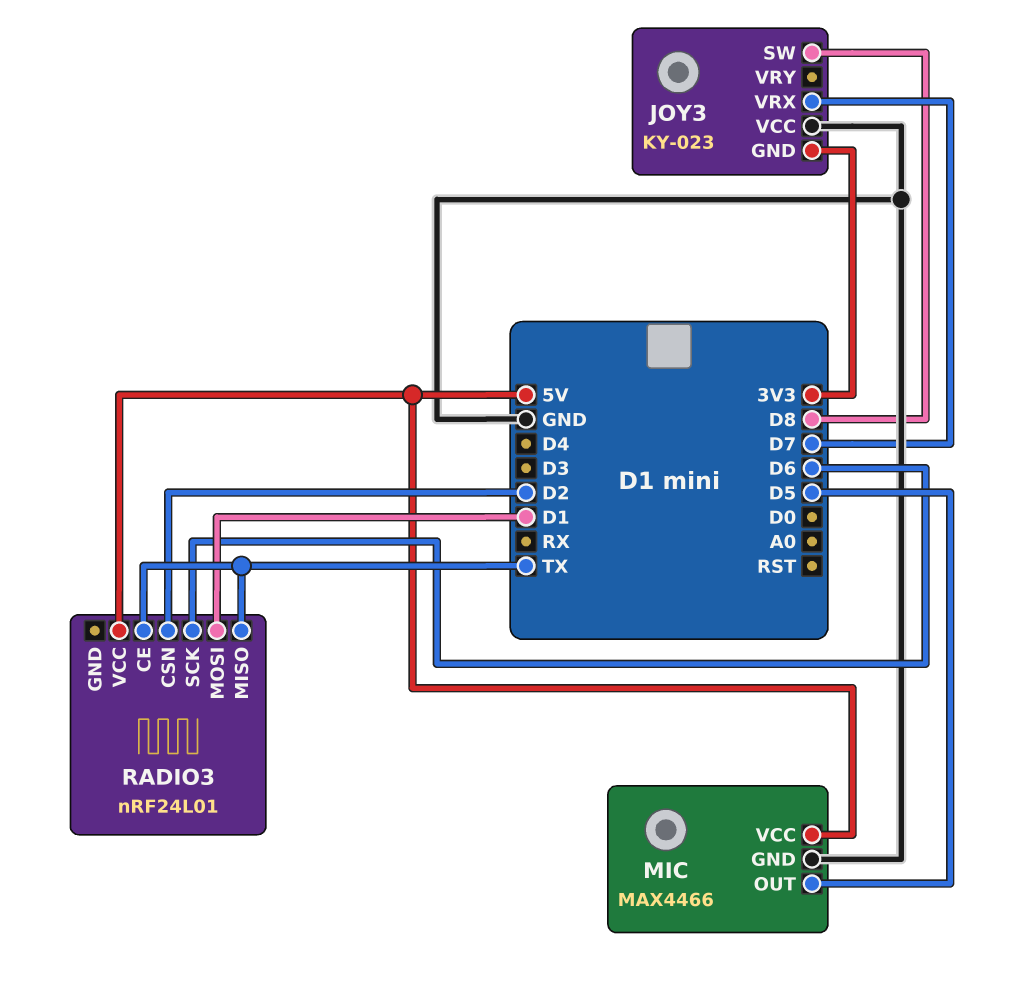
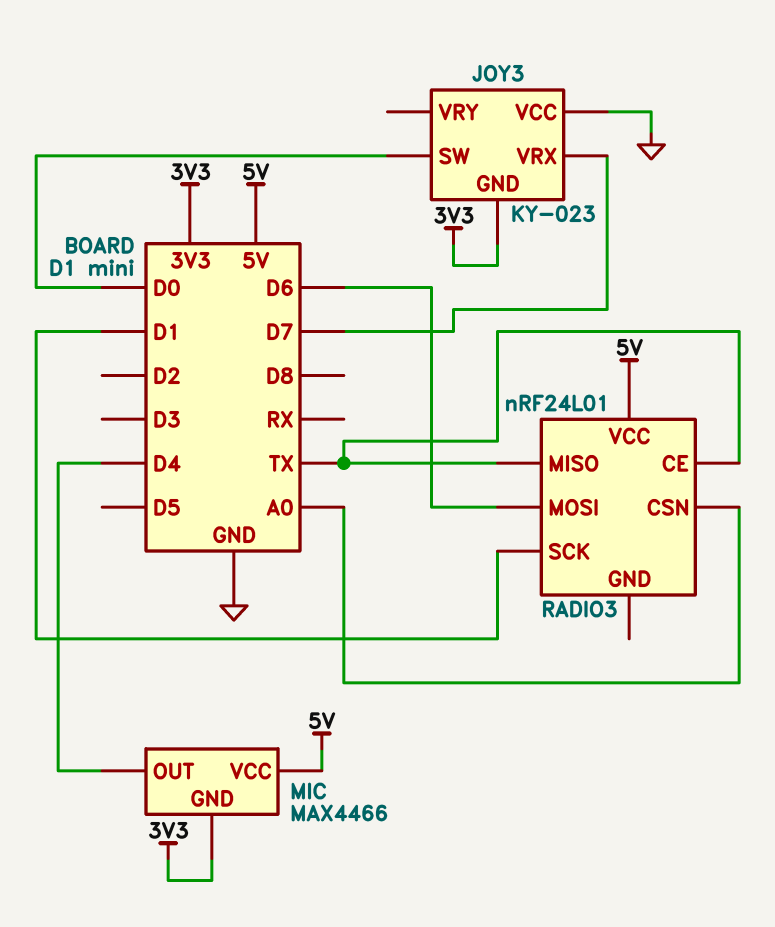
JOY3 pin SW: D8 -> D0
MIC pin GND: GND -> 3V3
MIC pin OUT: D5 -> D4
RADIO3 pin CSN: D2 -> A0
RADIO3 pin MOSI: D1 -> D6
RADIO3 pin SCK: D6 -> D1

